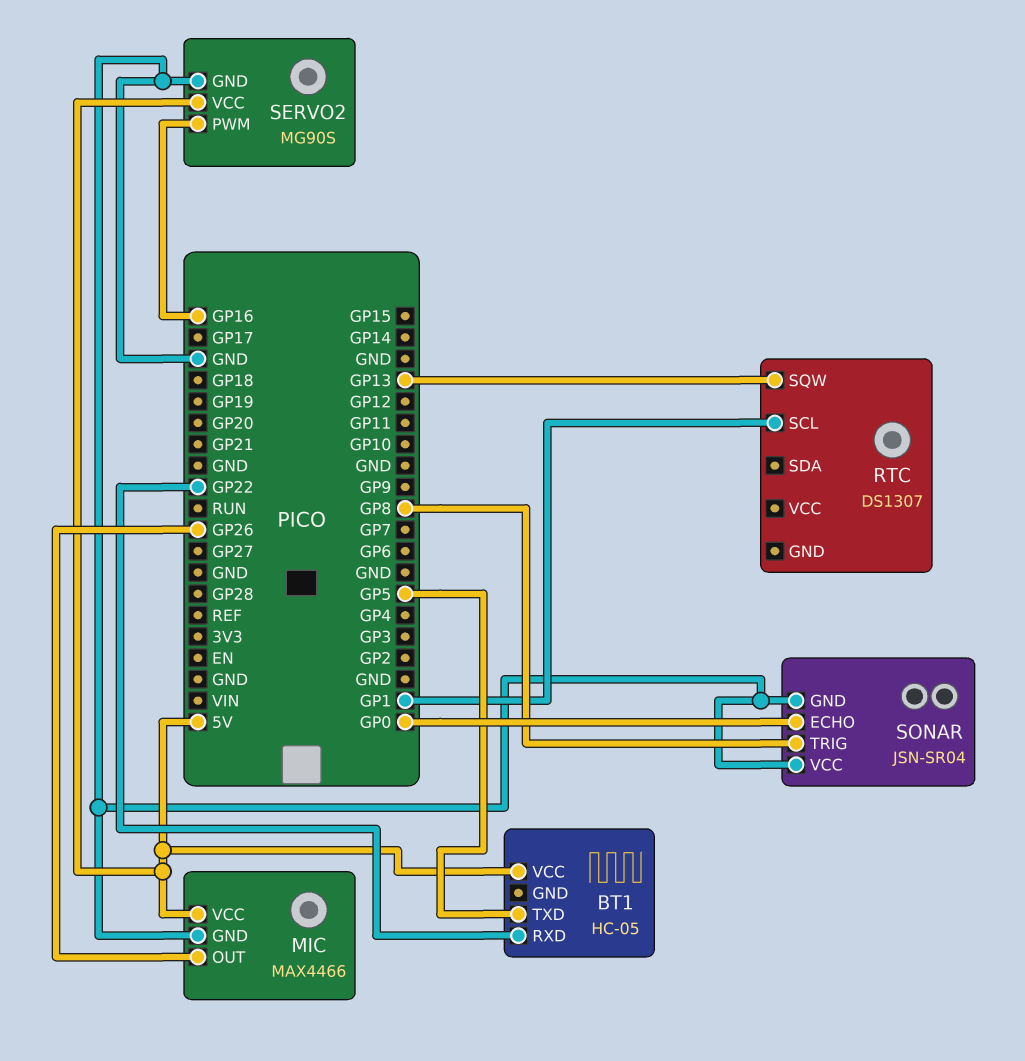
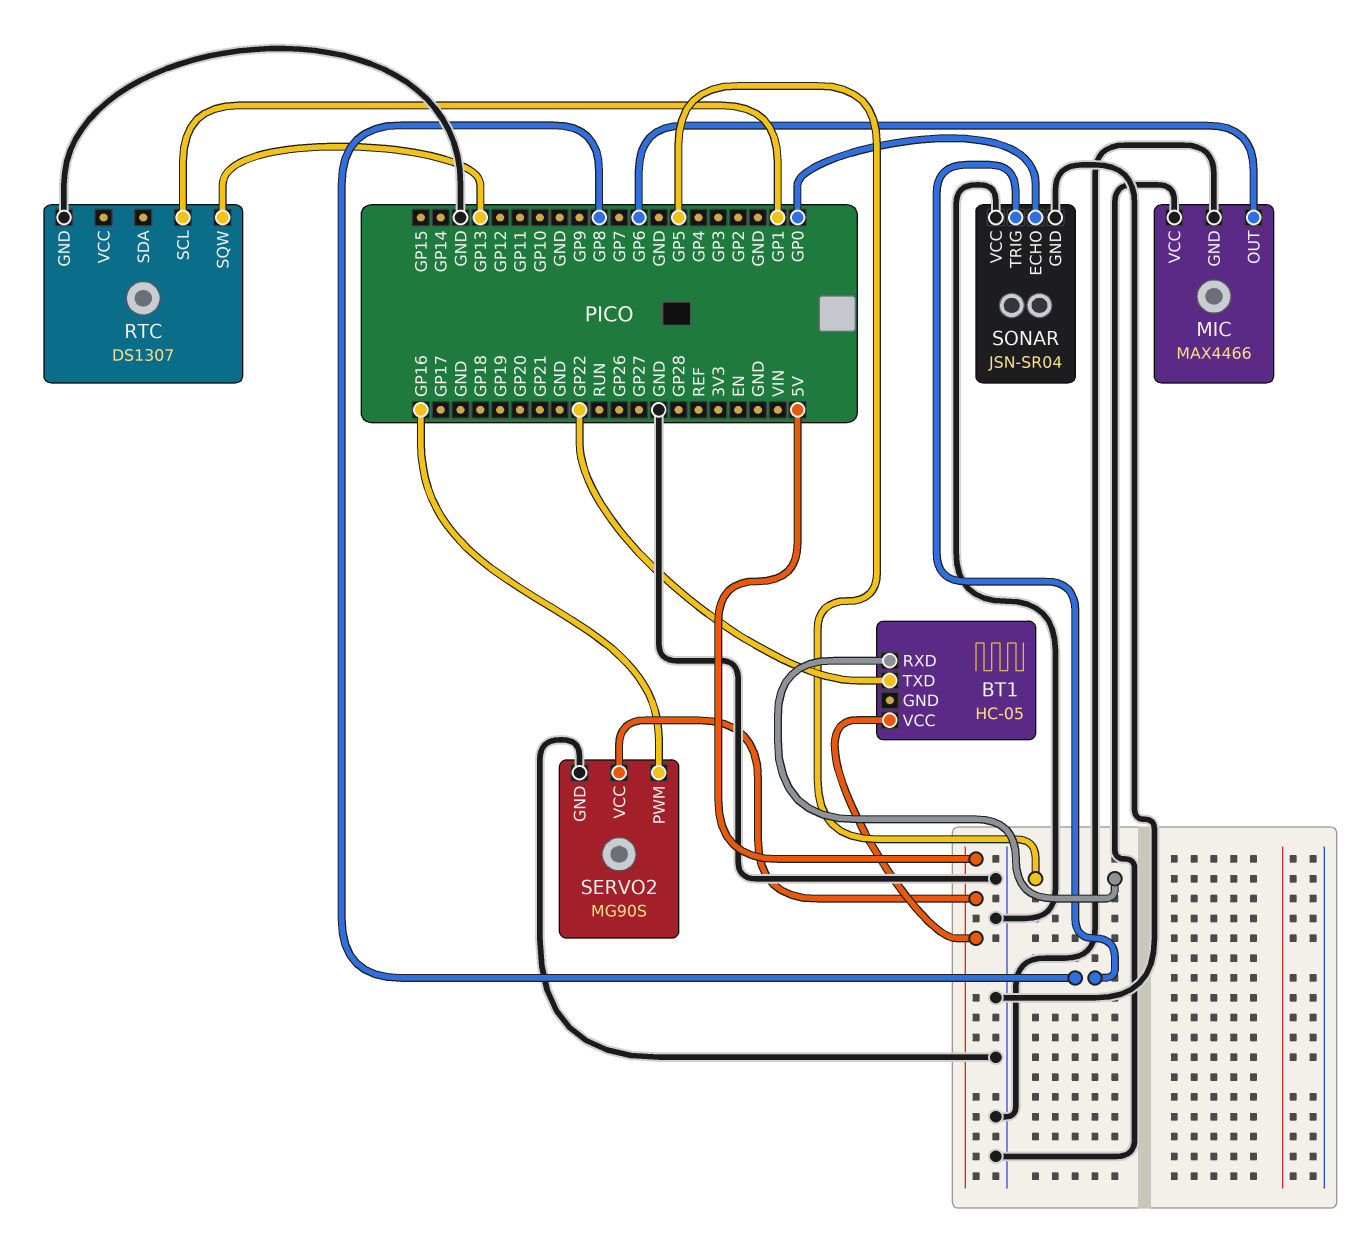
BT1 pin RXD: GP22 -> GP5
BT1 pin TXD: GP5 -> GP22
MIC pin OUT: GP26 -> GP6
MIC pin VCC: 5V -> GND
RTC pin GND: none -> GND

